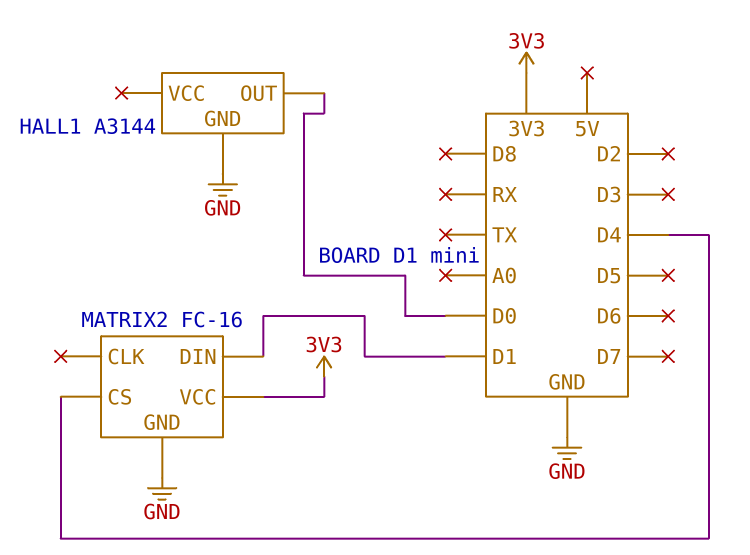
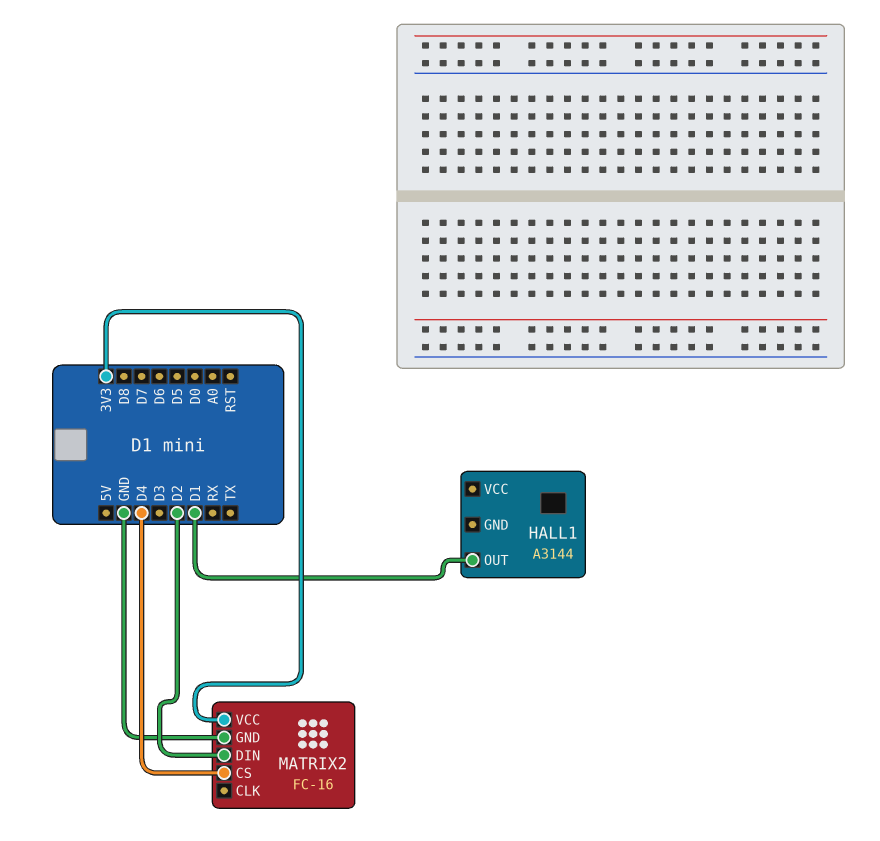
HALL1 pin GND: GND -> none
HALL1 pin OUT: D0 -> D1
MATRIX2 pin DIN: D1 -> D2

